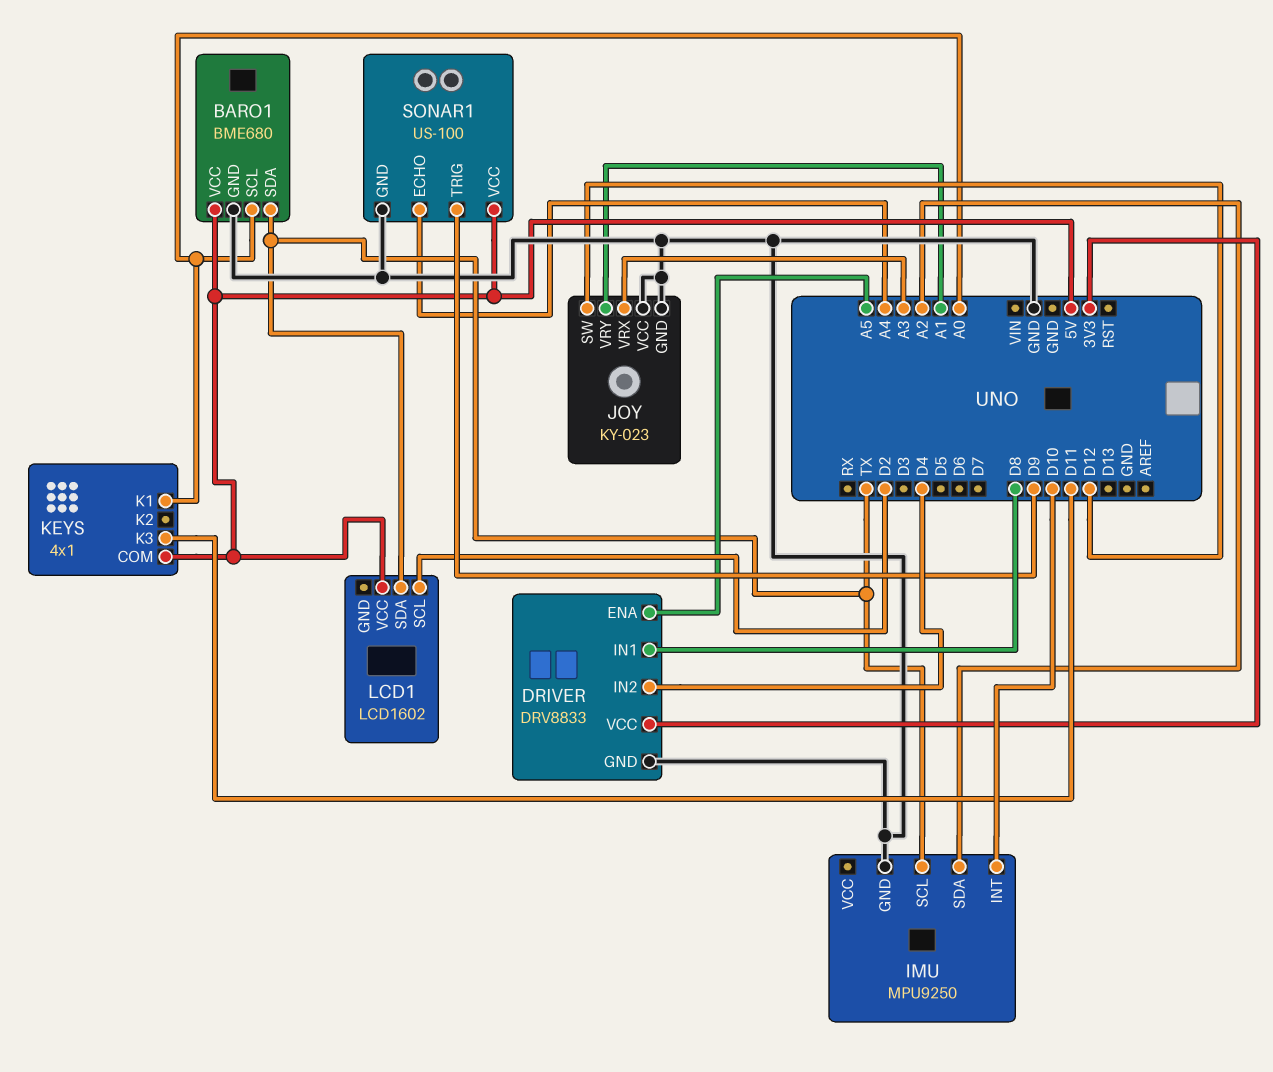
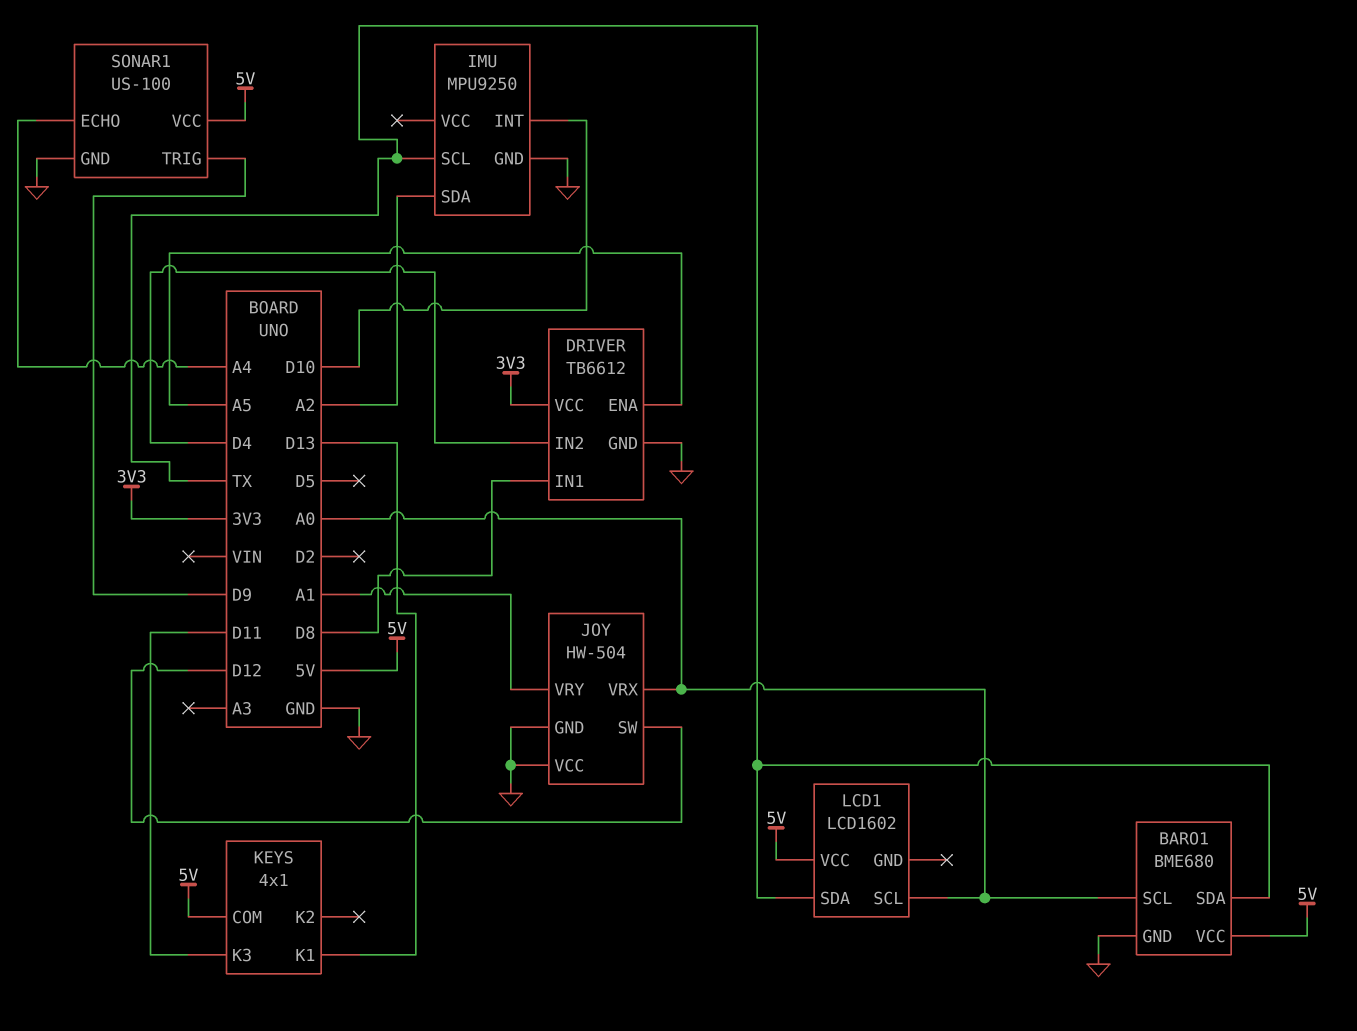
DRIVER: DRV8833 -> TB6612
JOY: KY-023 -> HW-504
JOY pin VRX: A3 -> A0
KEYS pin K1: A0 -> D13
LCD1 pin SCL: D2 -> A0

